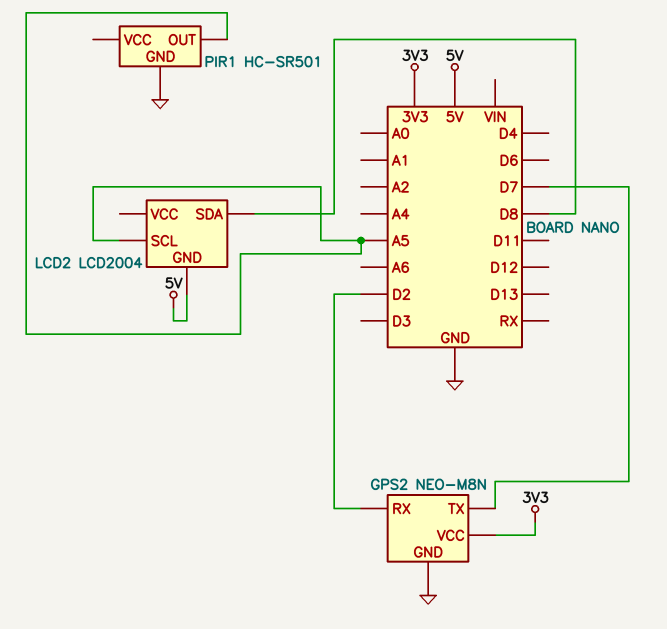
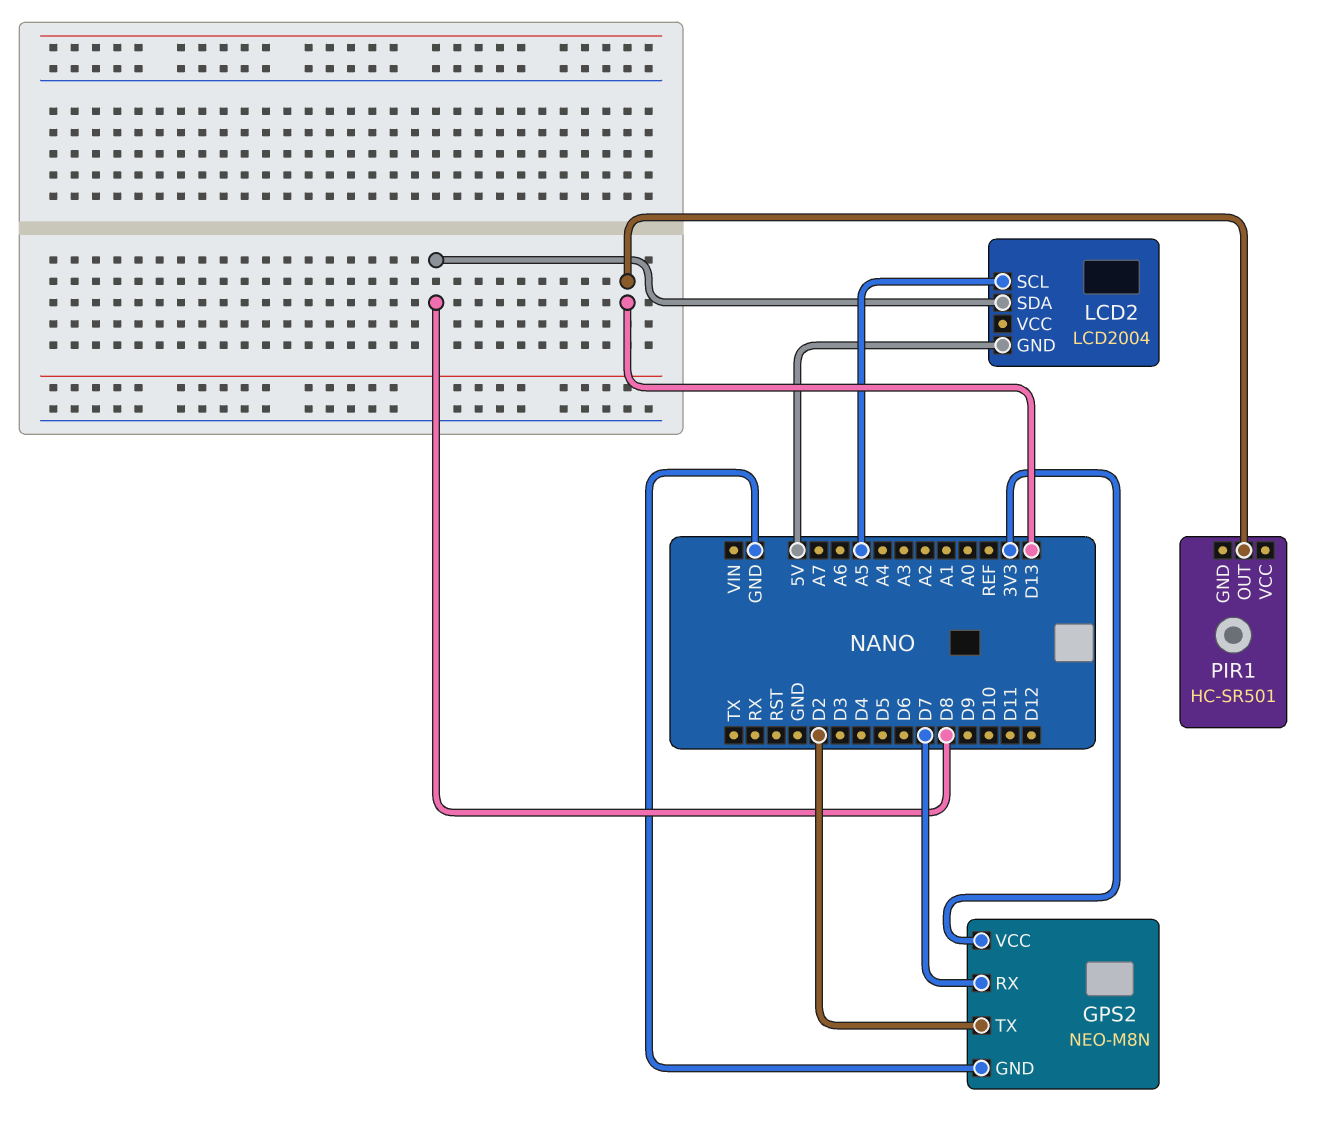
GPS2 pin RX: D2 -> D7
GPS2 pin TX: D7 -> D2
PIR1 pin GND: GND -> none
PIR1 pin OUT: A5 -> D13

